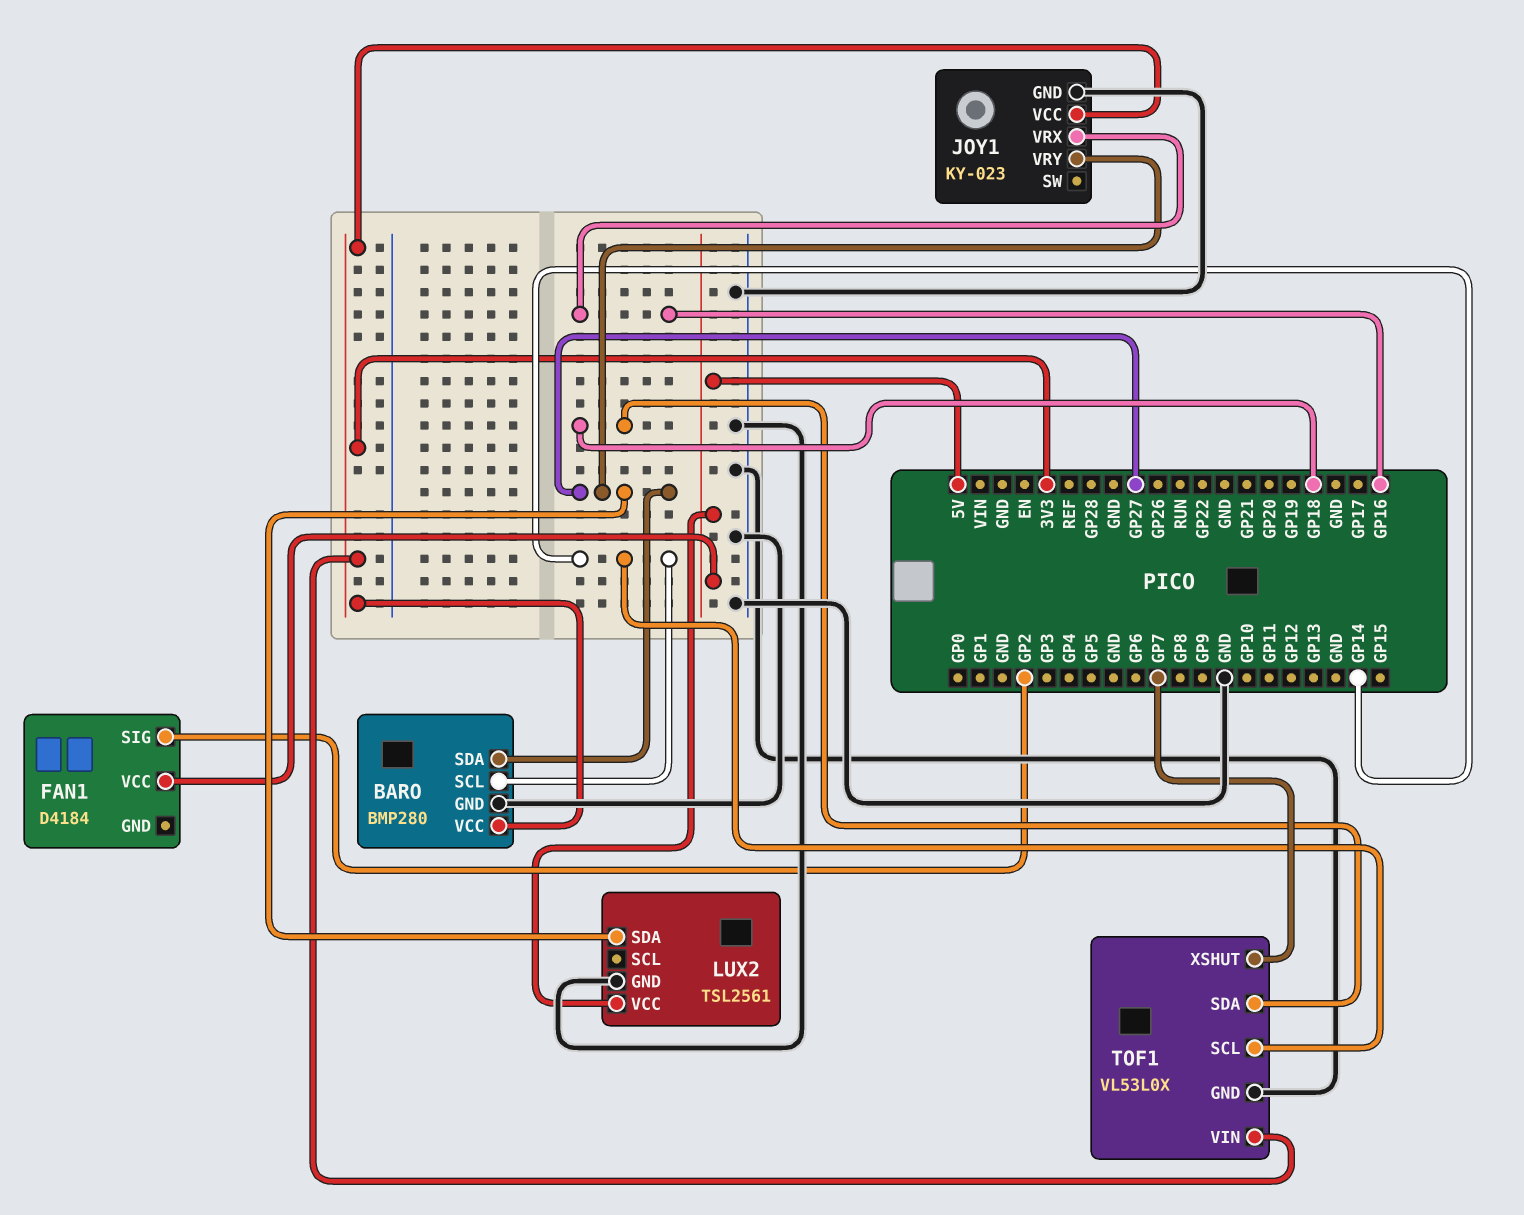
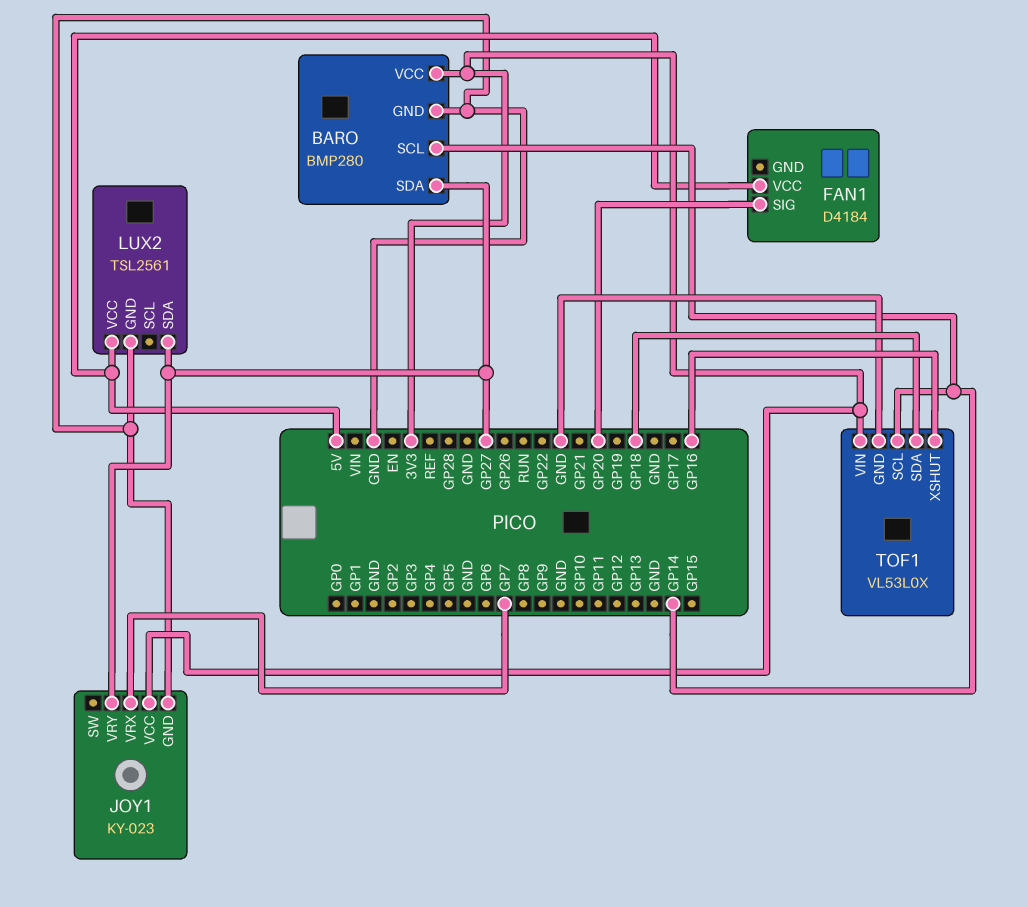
FAN1 pin SIG: GP2 -> GP20
JOY1 pin VRX: GP16 -> GP7
TOF1 pin XSHUT: GP7 -> GP16

